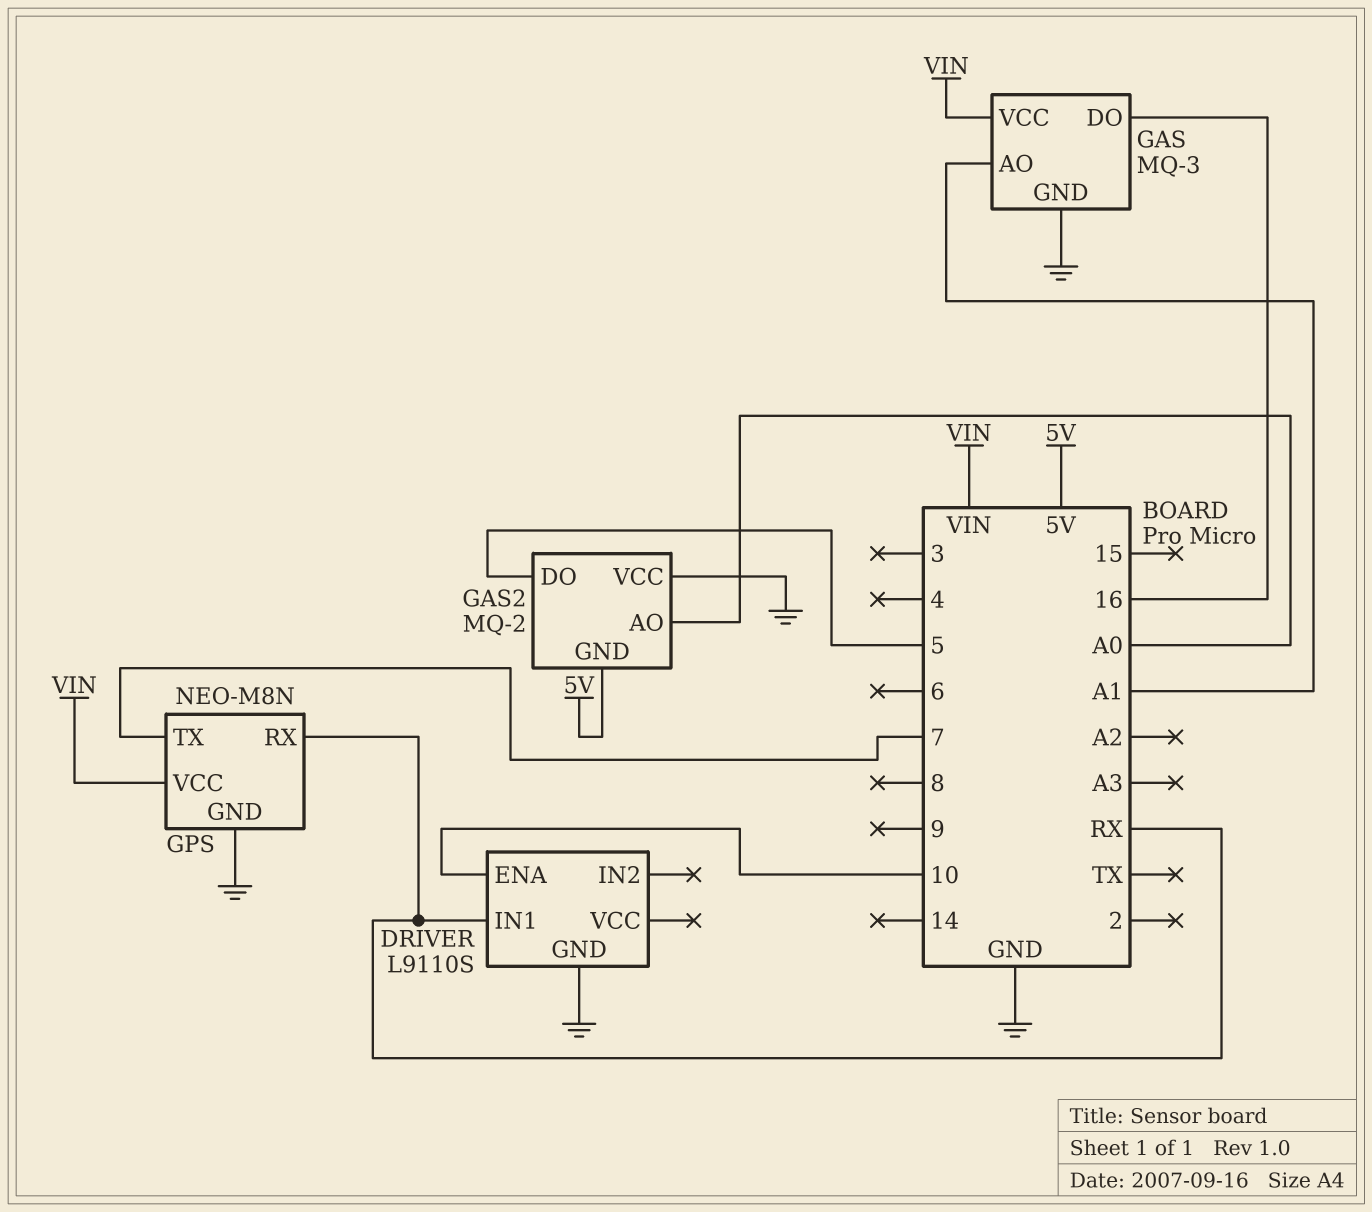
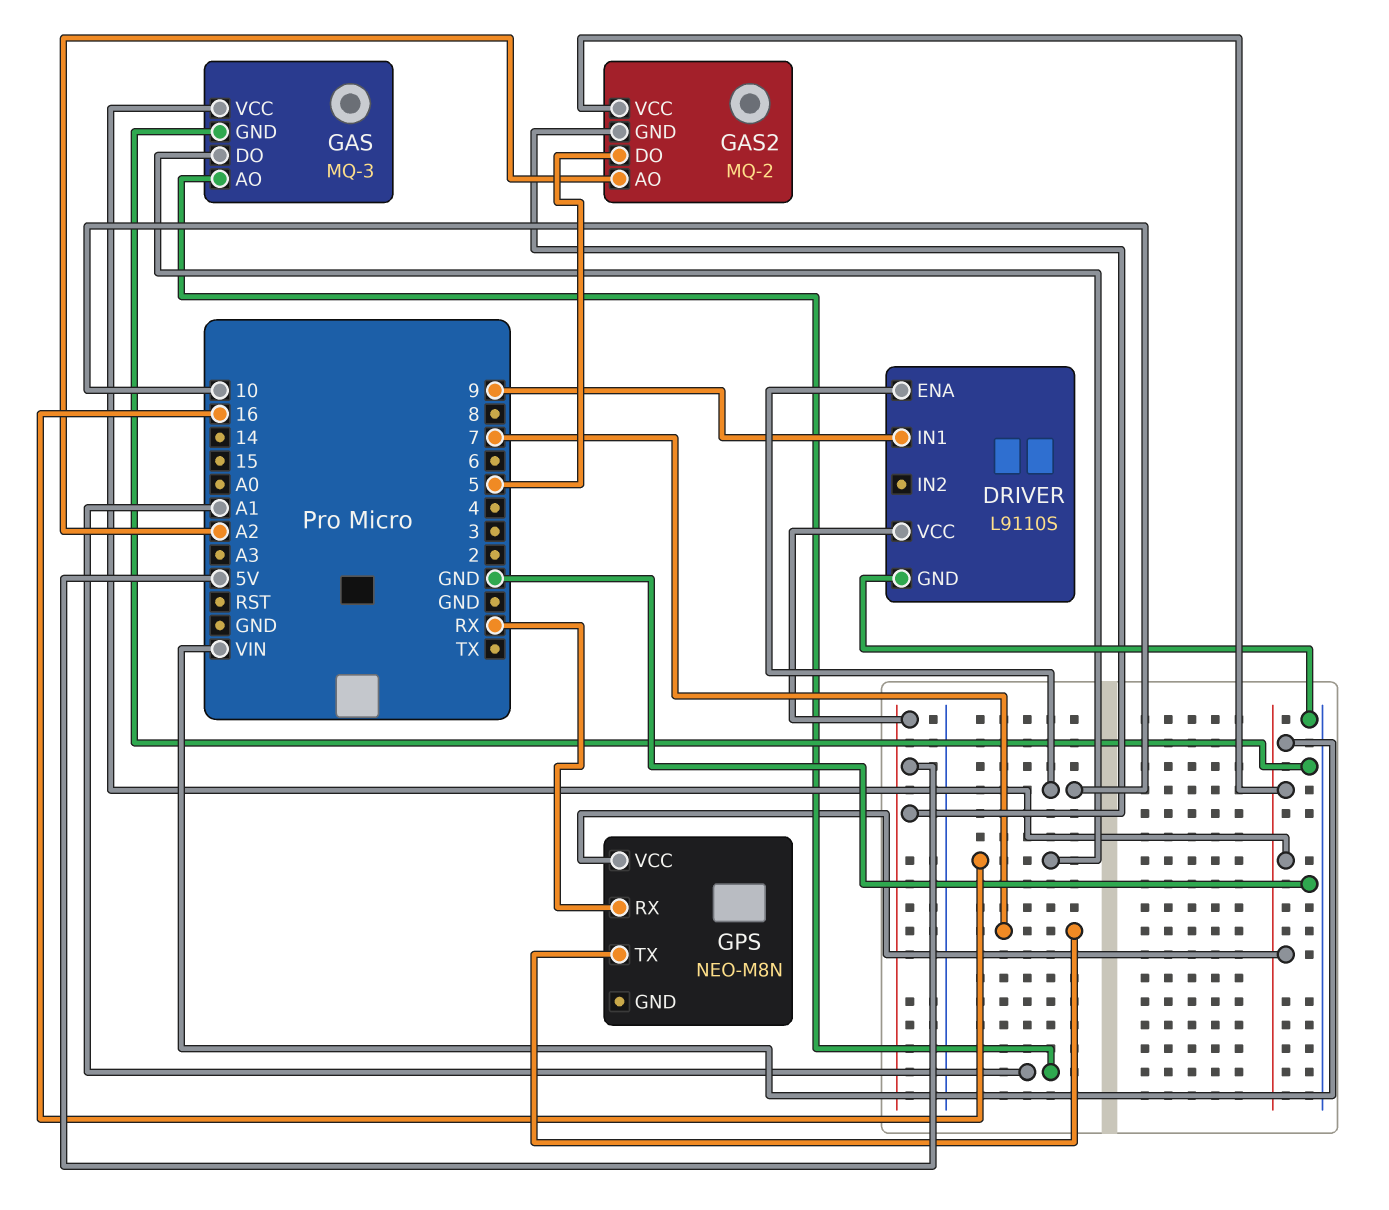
DRIVER pin IN1: RX -> 9
DRIVER pin VCC: none -> 5V
GAS2 pin AO: A0 -> A2
GAS2 pin VCC: GND -> VIN
GPS pin GND: GND -> none

